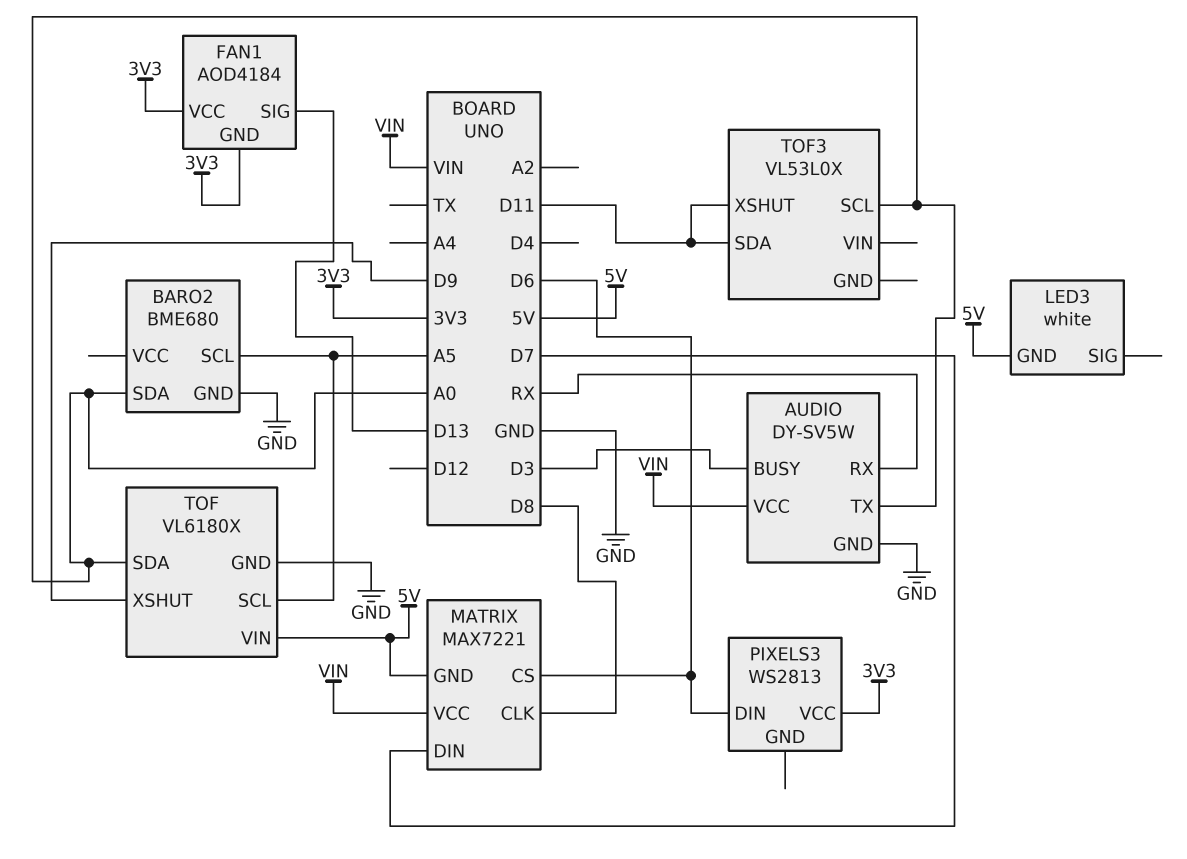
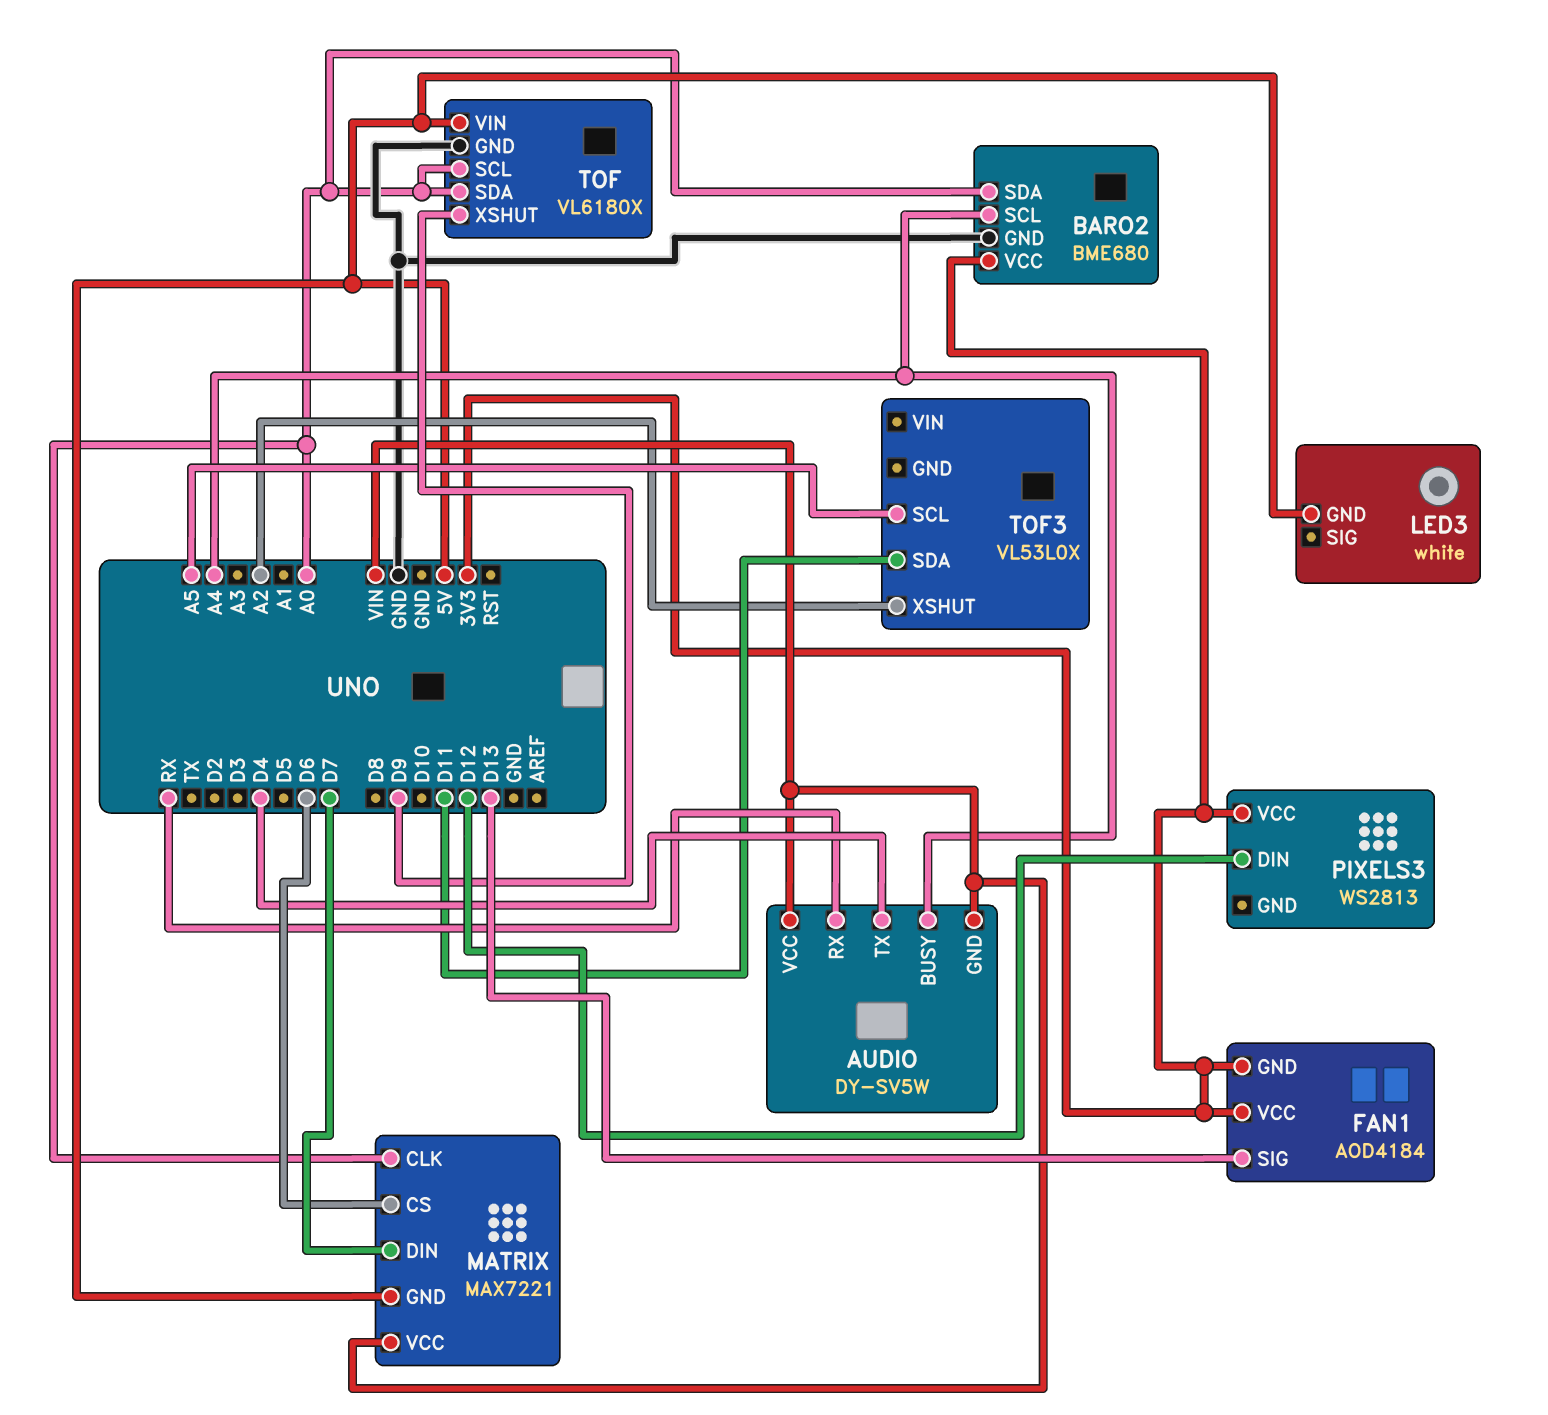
AUDIO pin BUSY: D3 -> A4
AUDIO pin GND: GND -> VIN
AUDIO pin TX: A0 -> D4
BARO2 pin SCL: A5 -> A4
BARO2 pin VCC: none -> 3V3
MATRIX pin CLK: D8 -> A0
PIXELS3 pin DIN: D6 -> D12
TOF pin SCL: A5 -> A0
TOF3 pin SCL: A0 -> A5
TOF3 pin XSHUT: D11 -> A2

